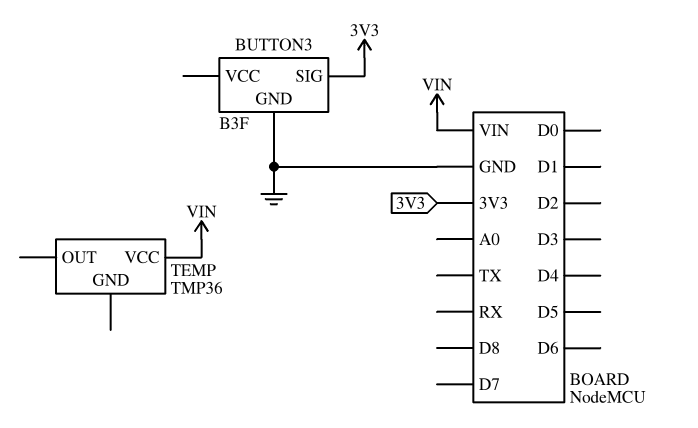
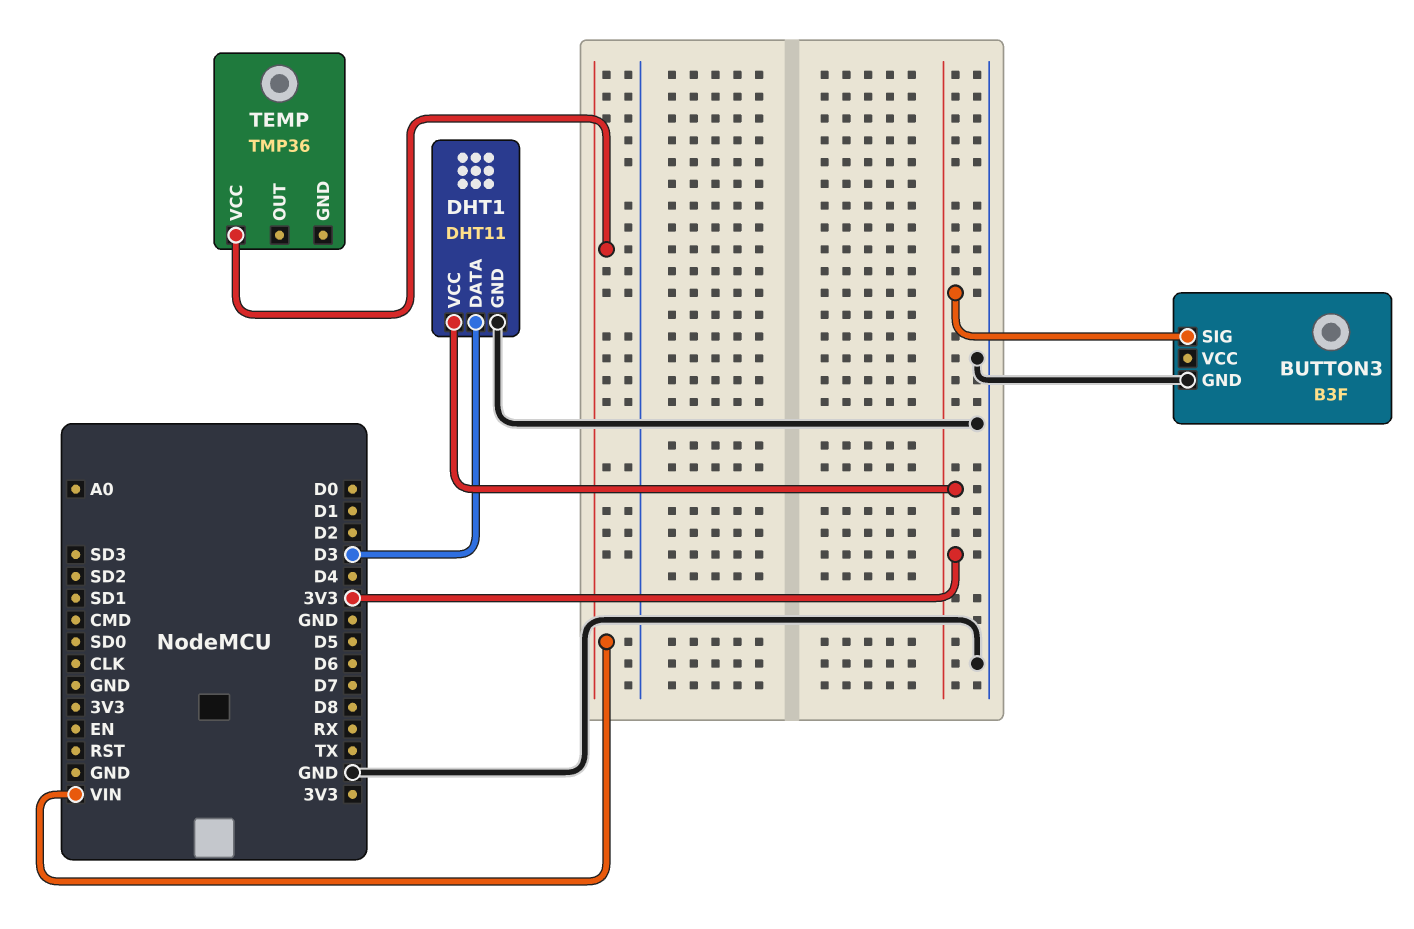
DHT1: none -> DHT11
DHT1 pin DATA: none -> D3
DHT1 pin GND: none -> GND
DHT1 pin VCC: none -> 3V3

